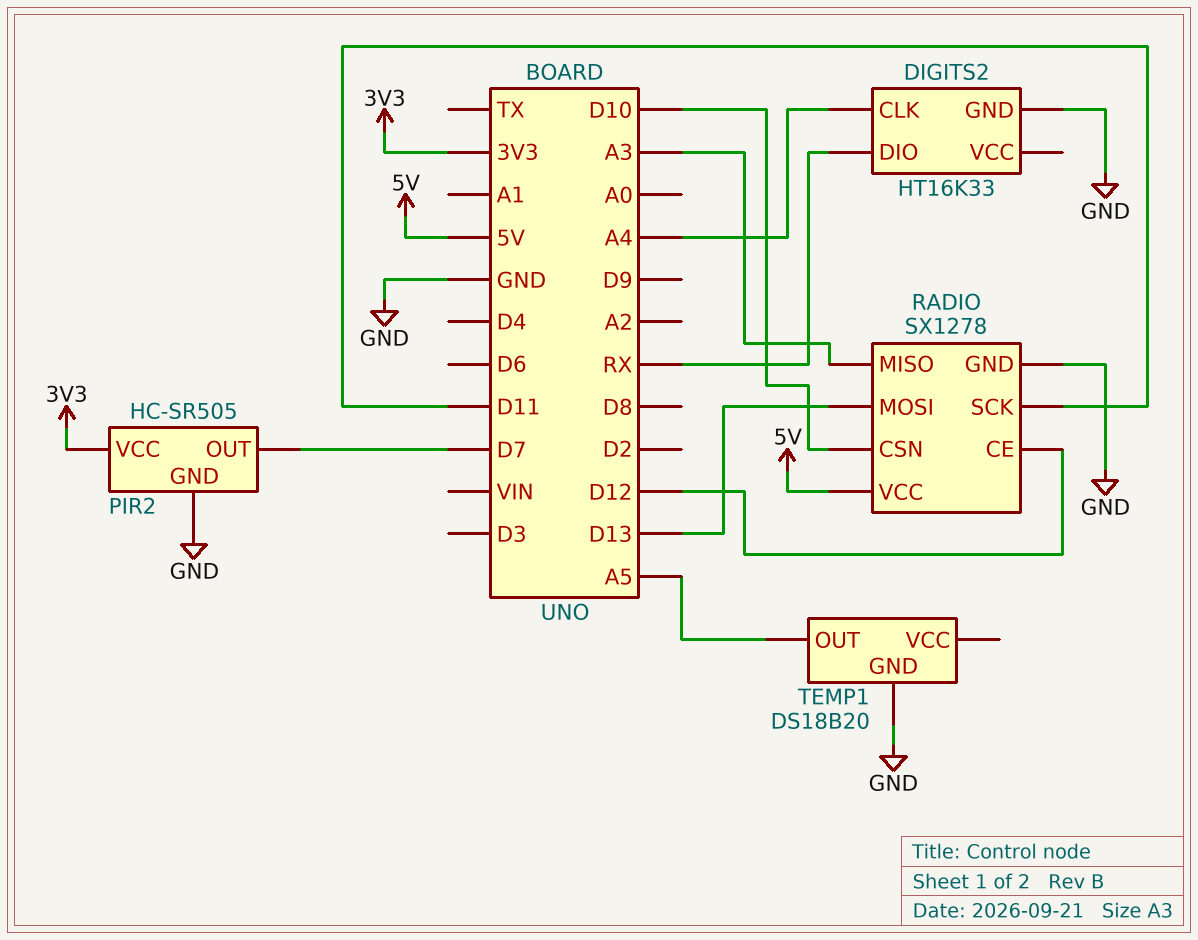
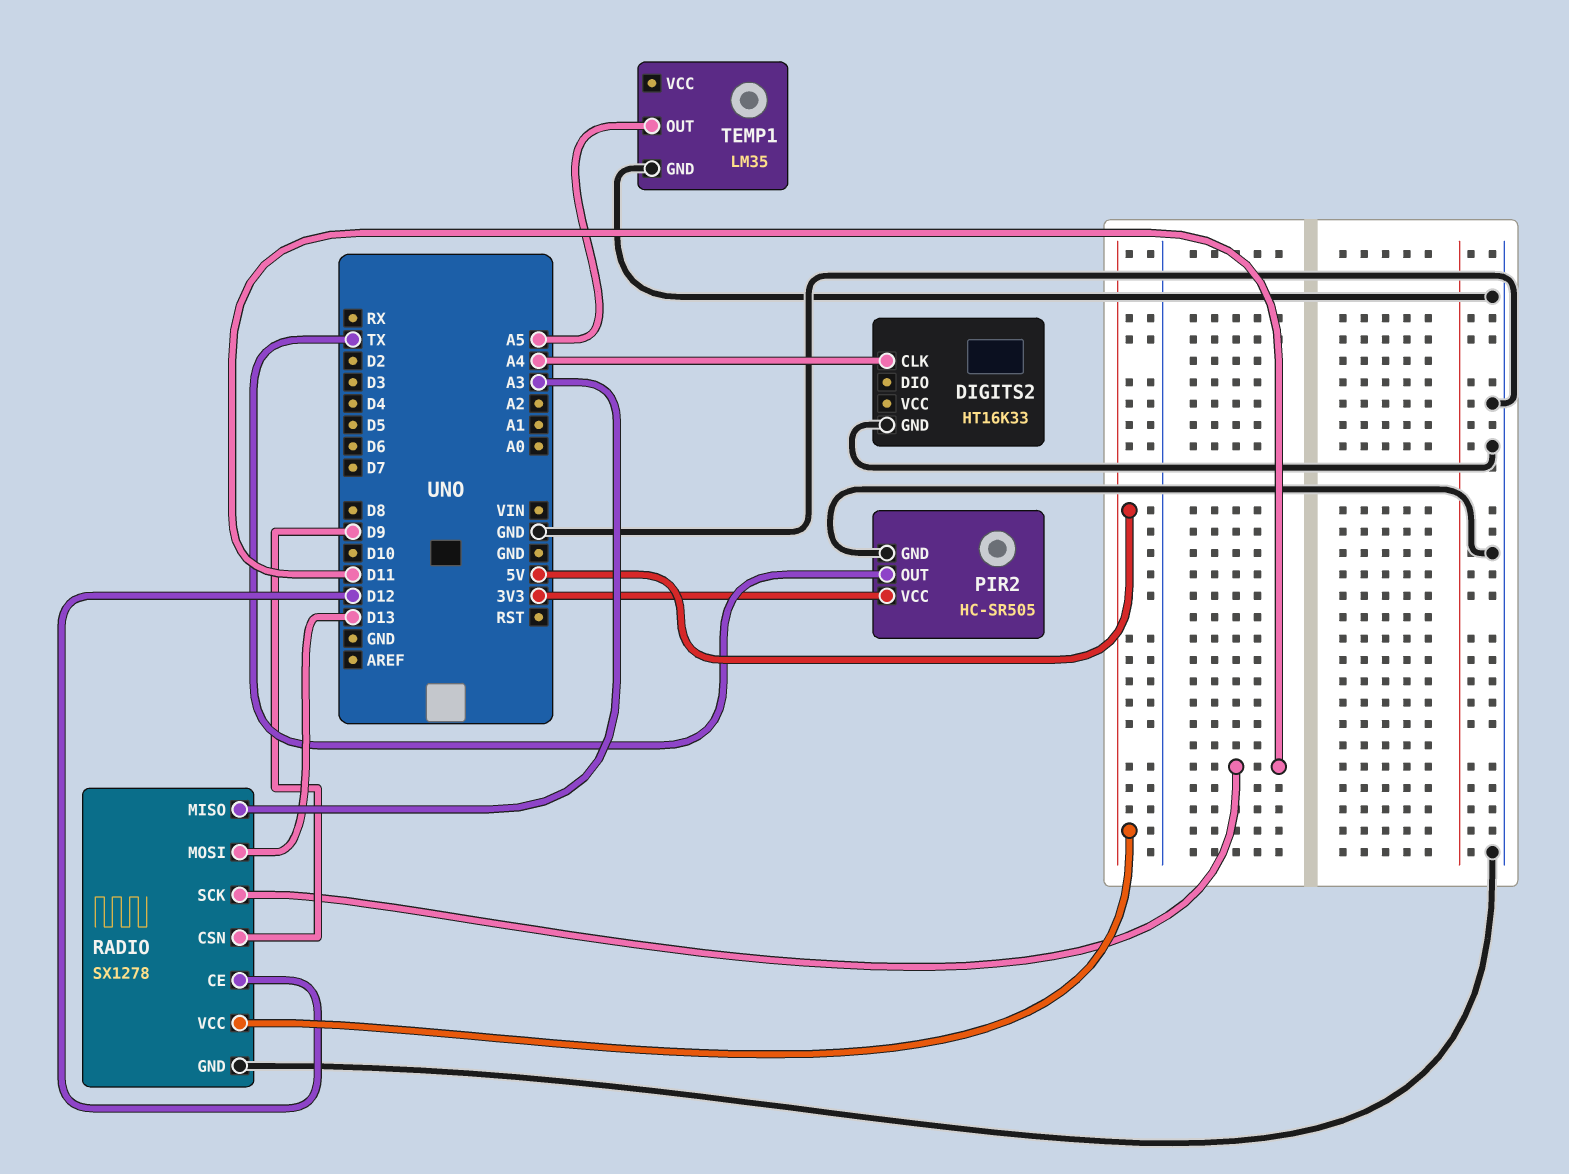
DIGITS2 pin DIO: RX -> none
PIR2 pin OUT: D7 -> TX
RADIO pin CSN: D10 -> D9
TEMP1: DS18B20 -> LM35

